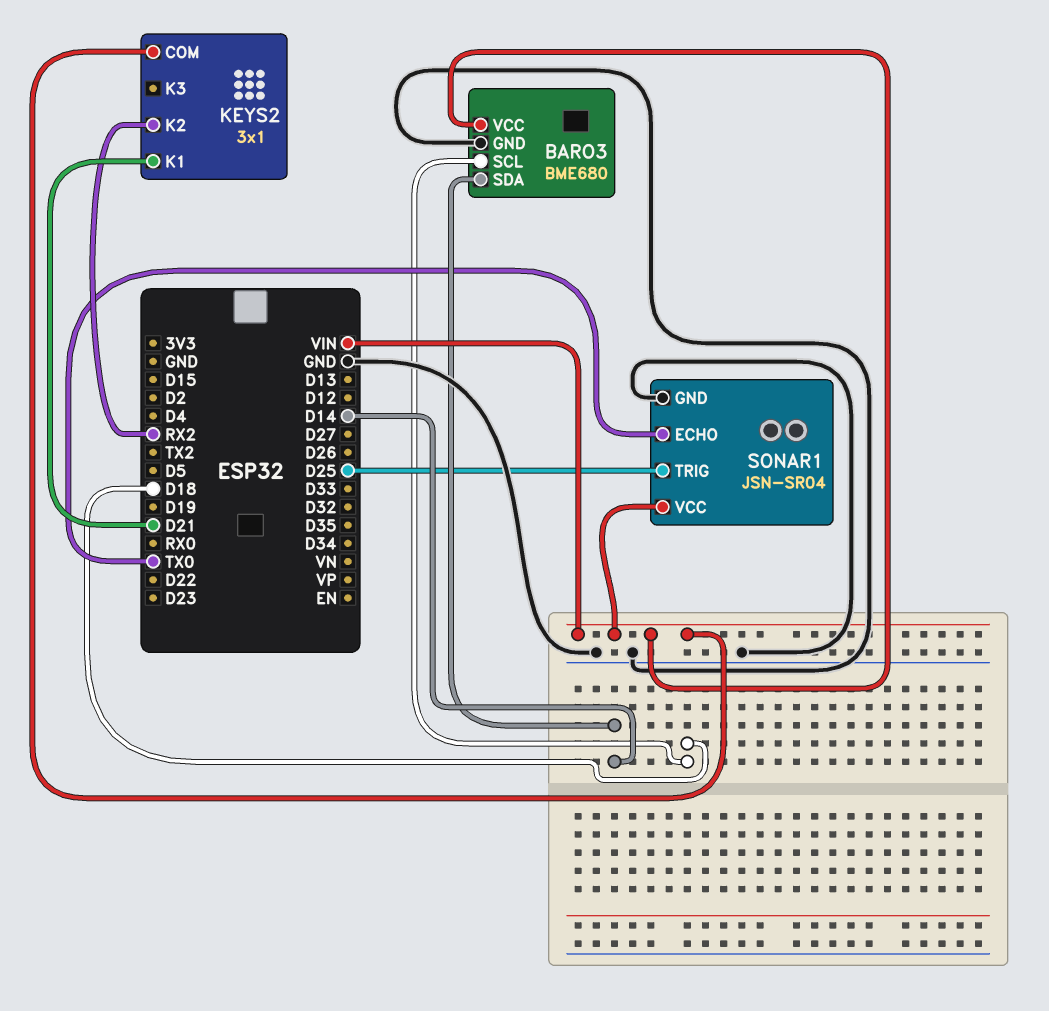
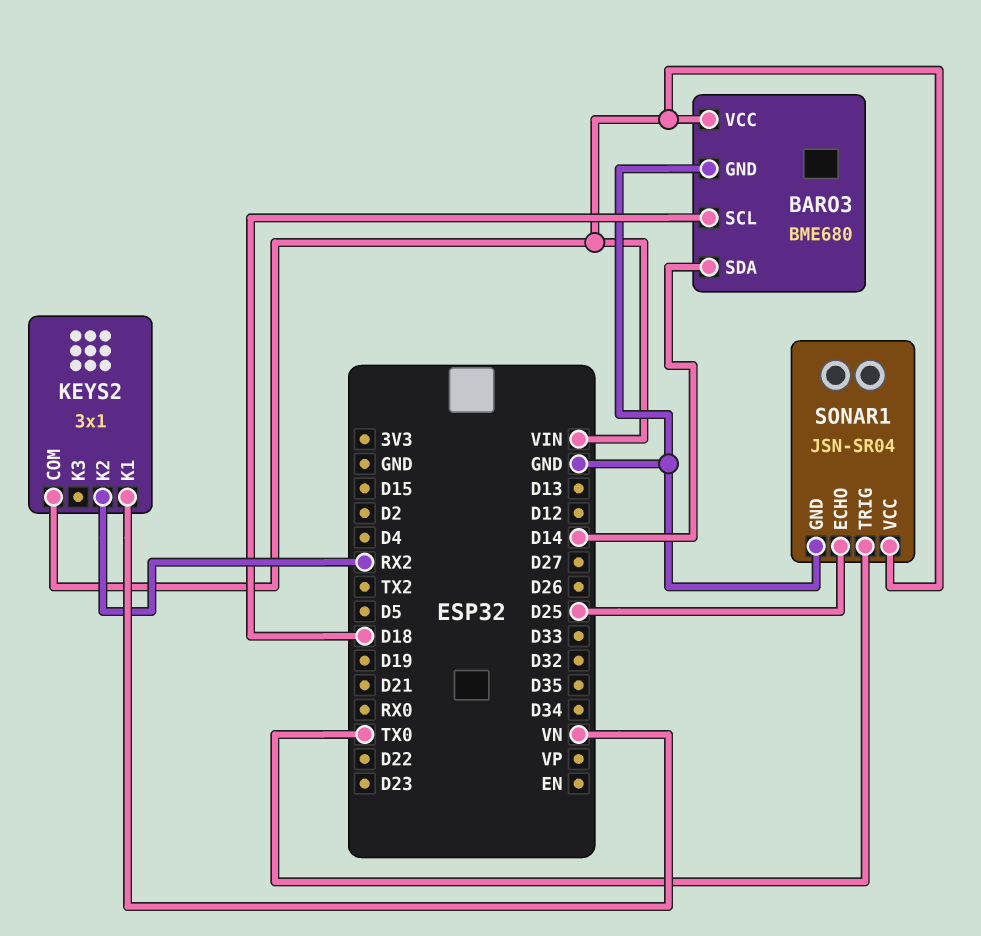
KEYS2 pin K1: D21 -> VN
SONAR1 pin ECHO: TX0 -> D25
SONAR1 pin TRIG: D25 -> TX0

